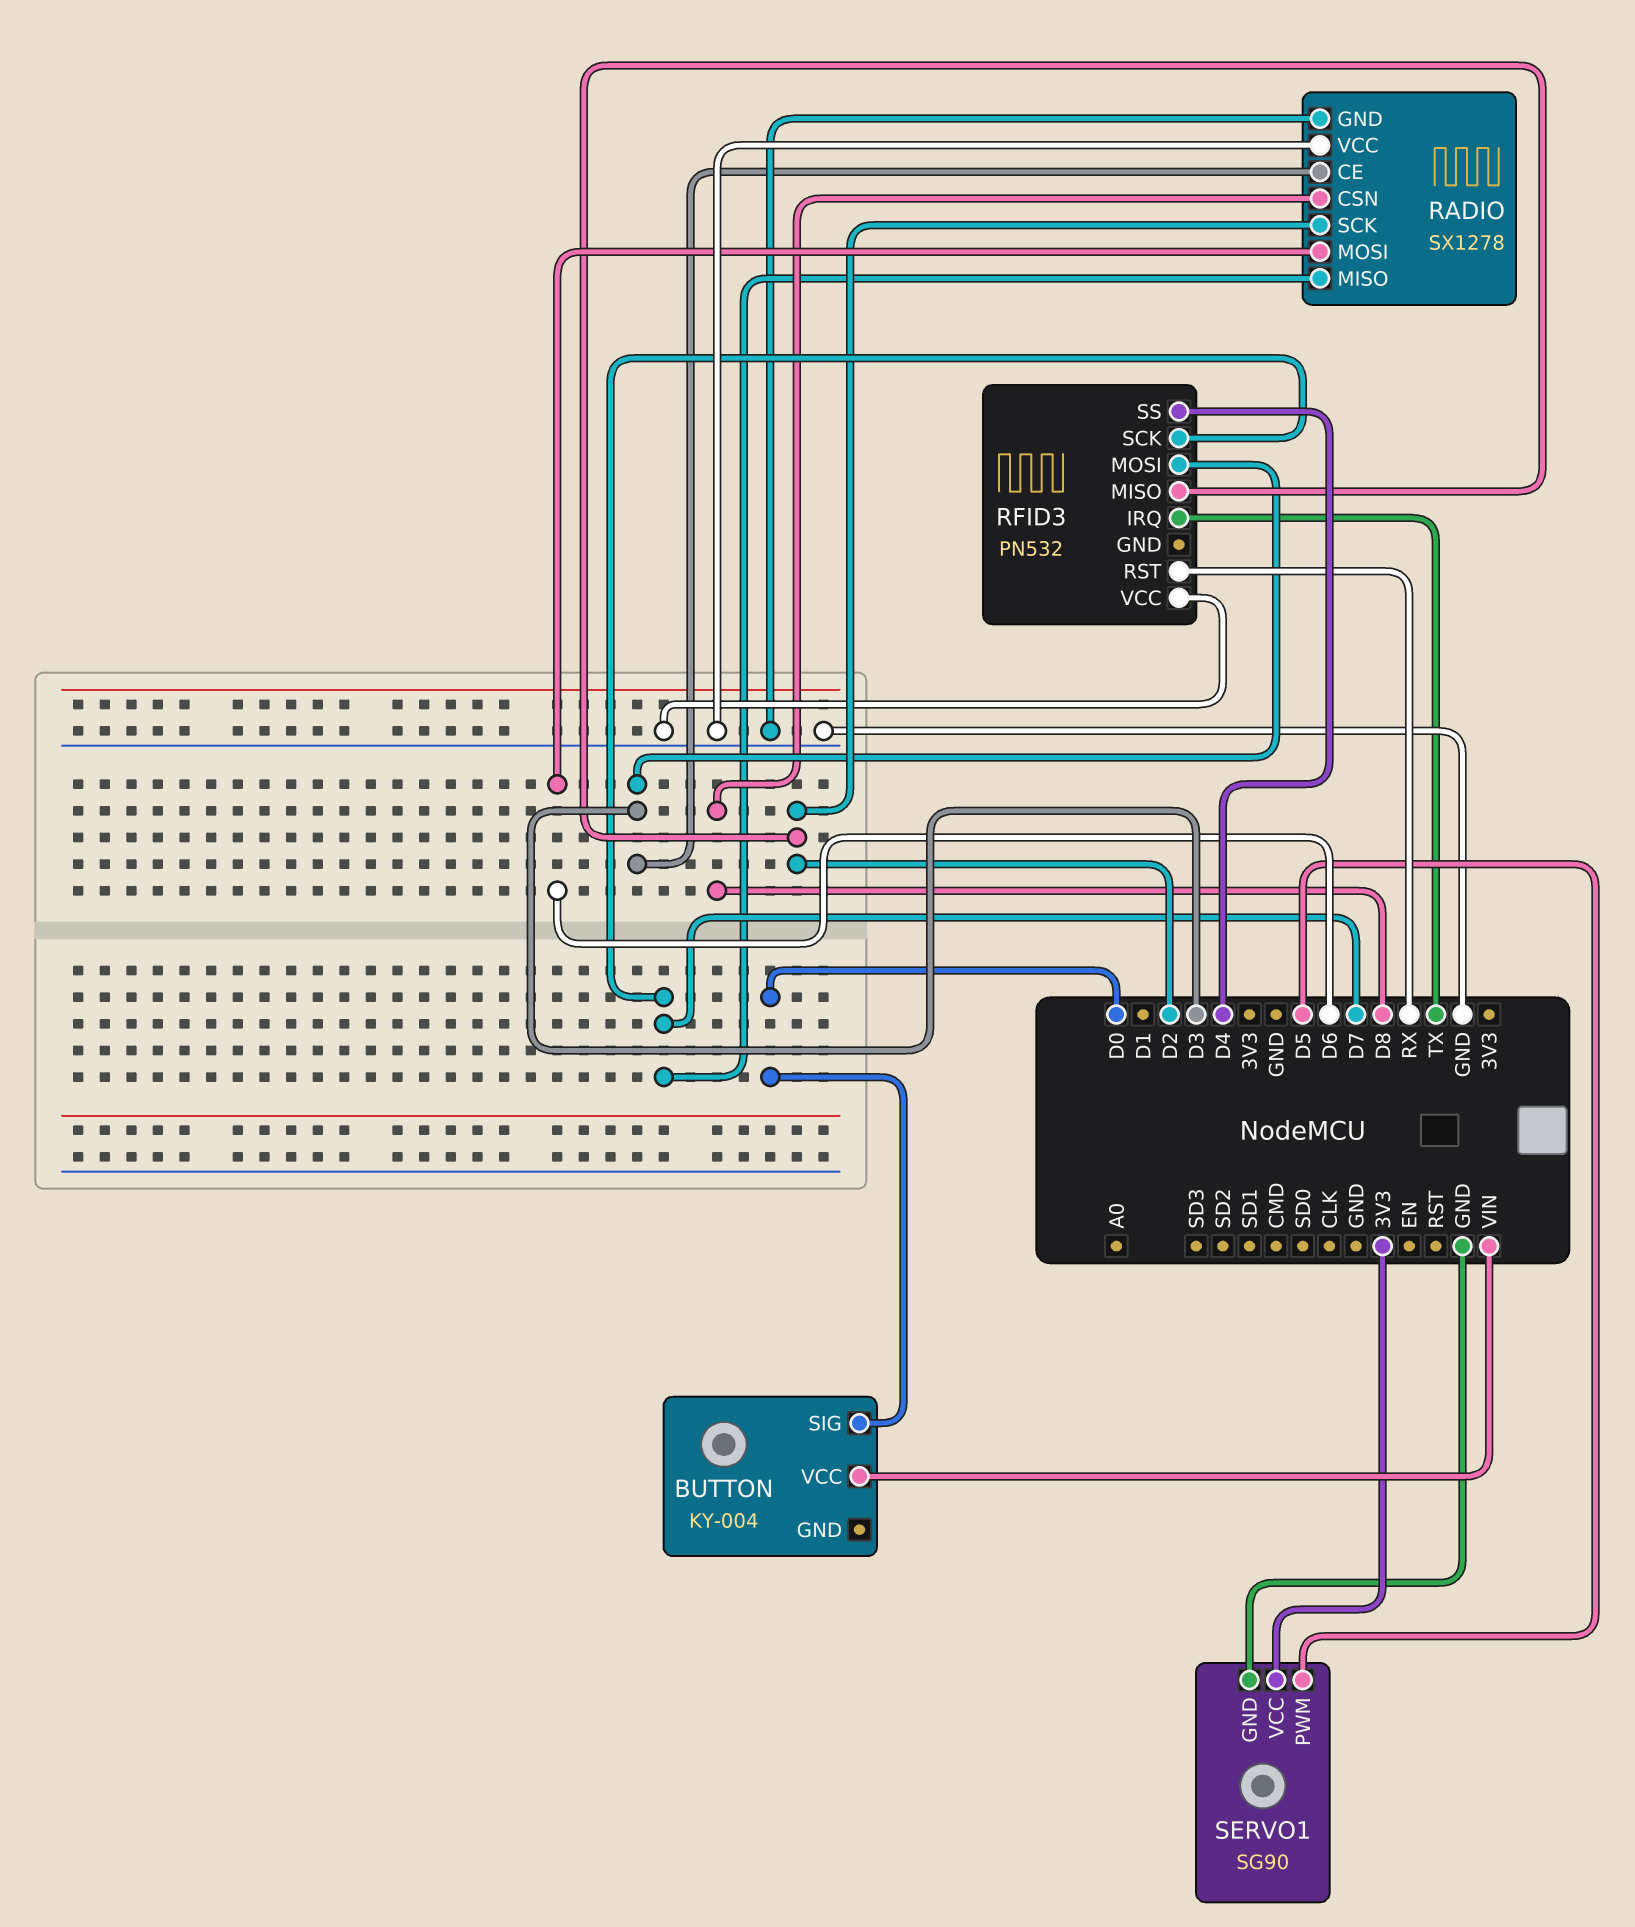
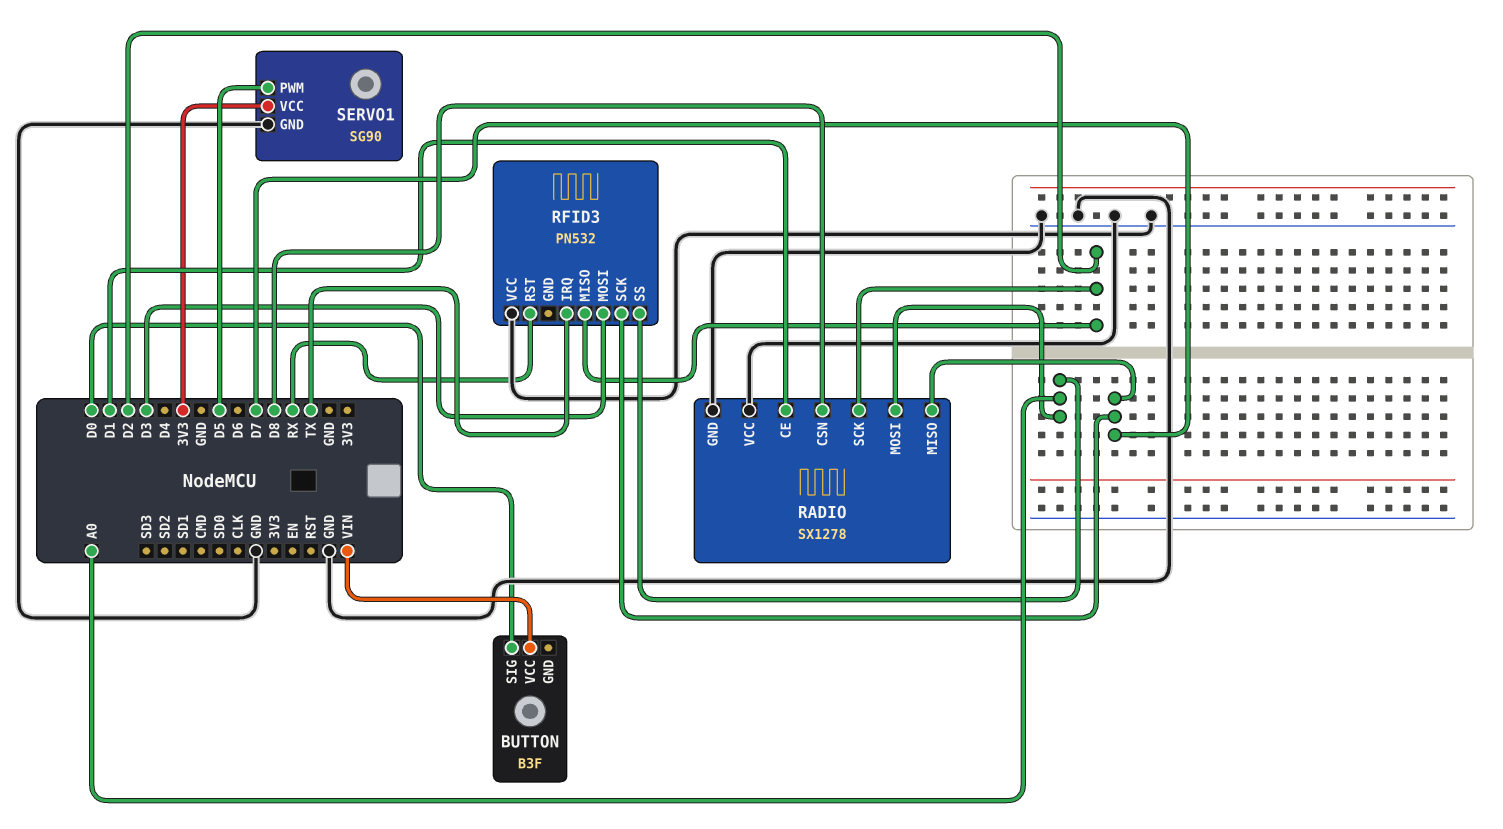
BUTTON: KY-004 -> B3F
RADIO pin CE: D3 -> D1
RADIO pin MOSI: D6 -> A0
RFID3 pin SS: D4 -> A0

